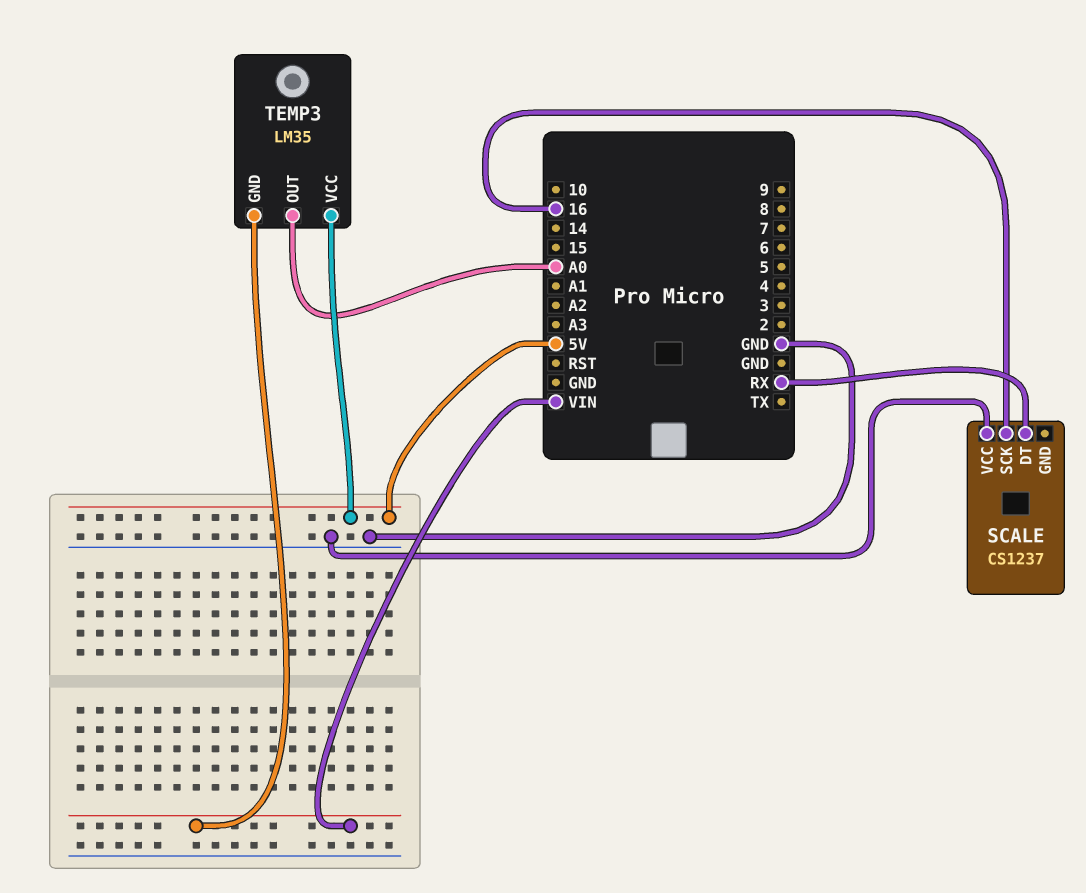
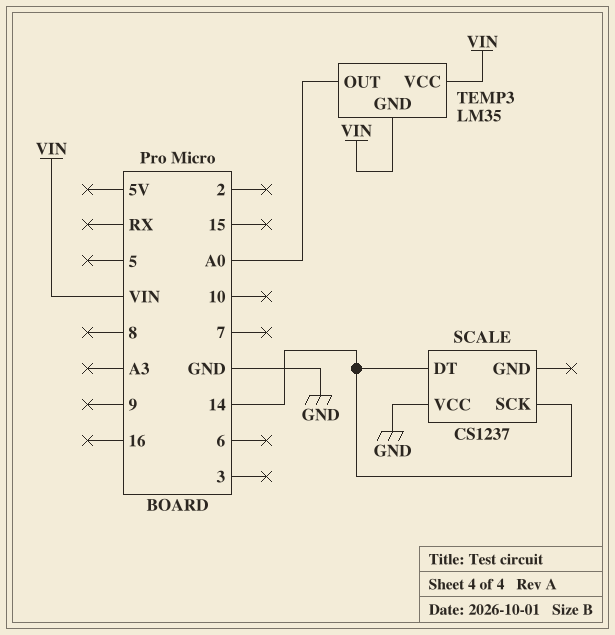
SCALE pin DT: RX -> 14
SCALE pin SCK: 16 -> 14
TEMP3 pin VCC: 5V -> VIN

